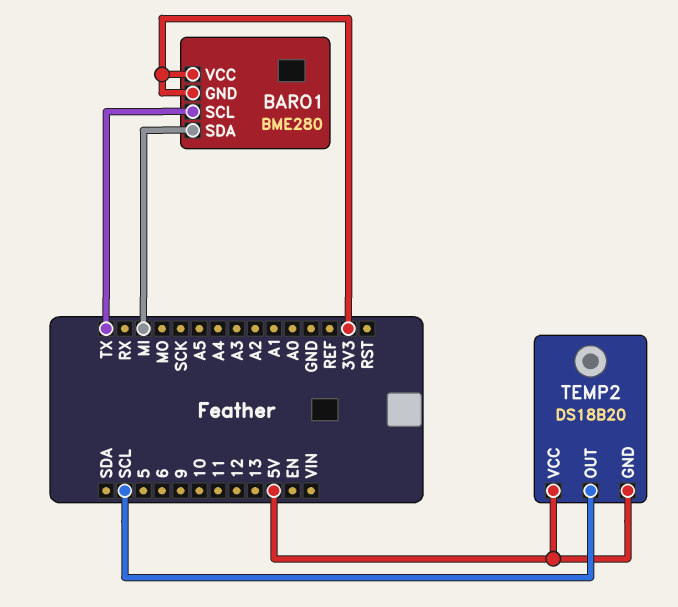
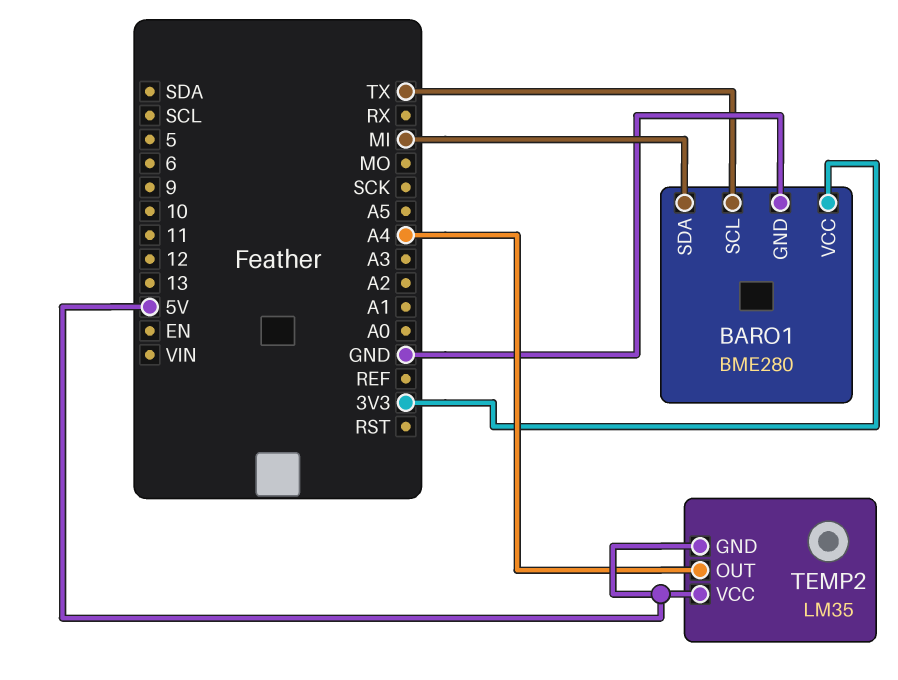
BARO1 pin GND: 3V3 -> GND
TEMP2: DS18B20 -> LM35
TEMP2 pin OUT: SCL -> A4

